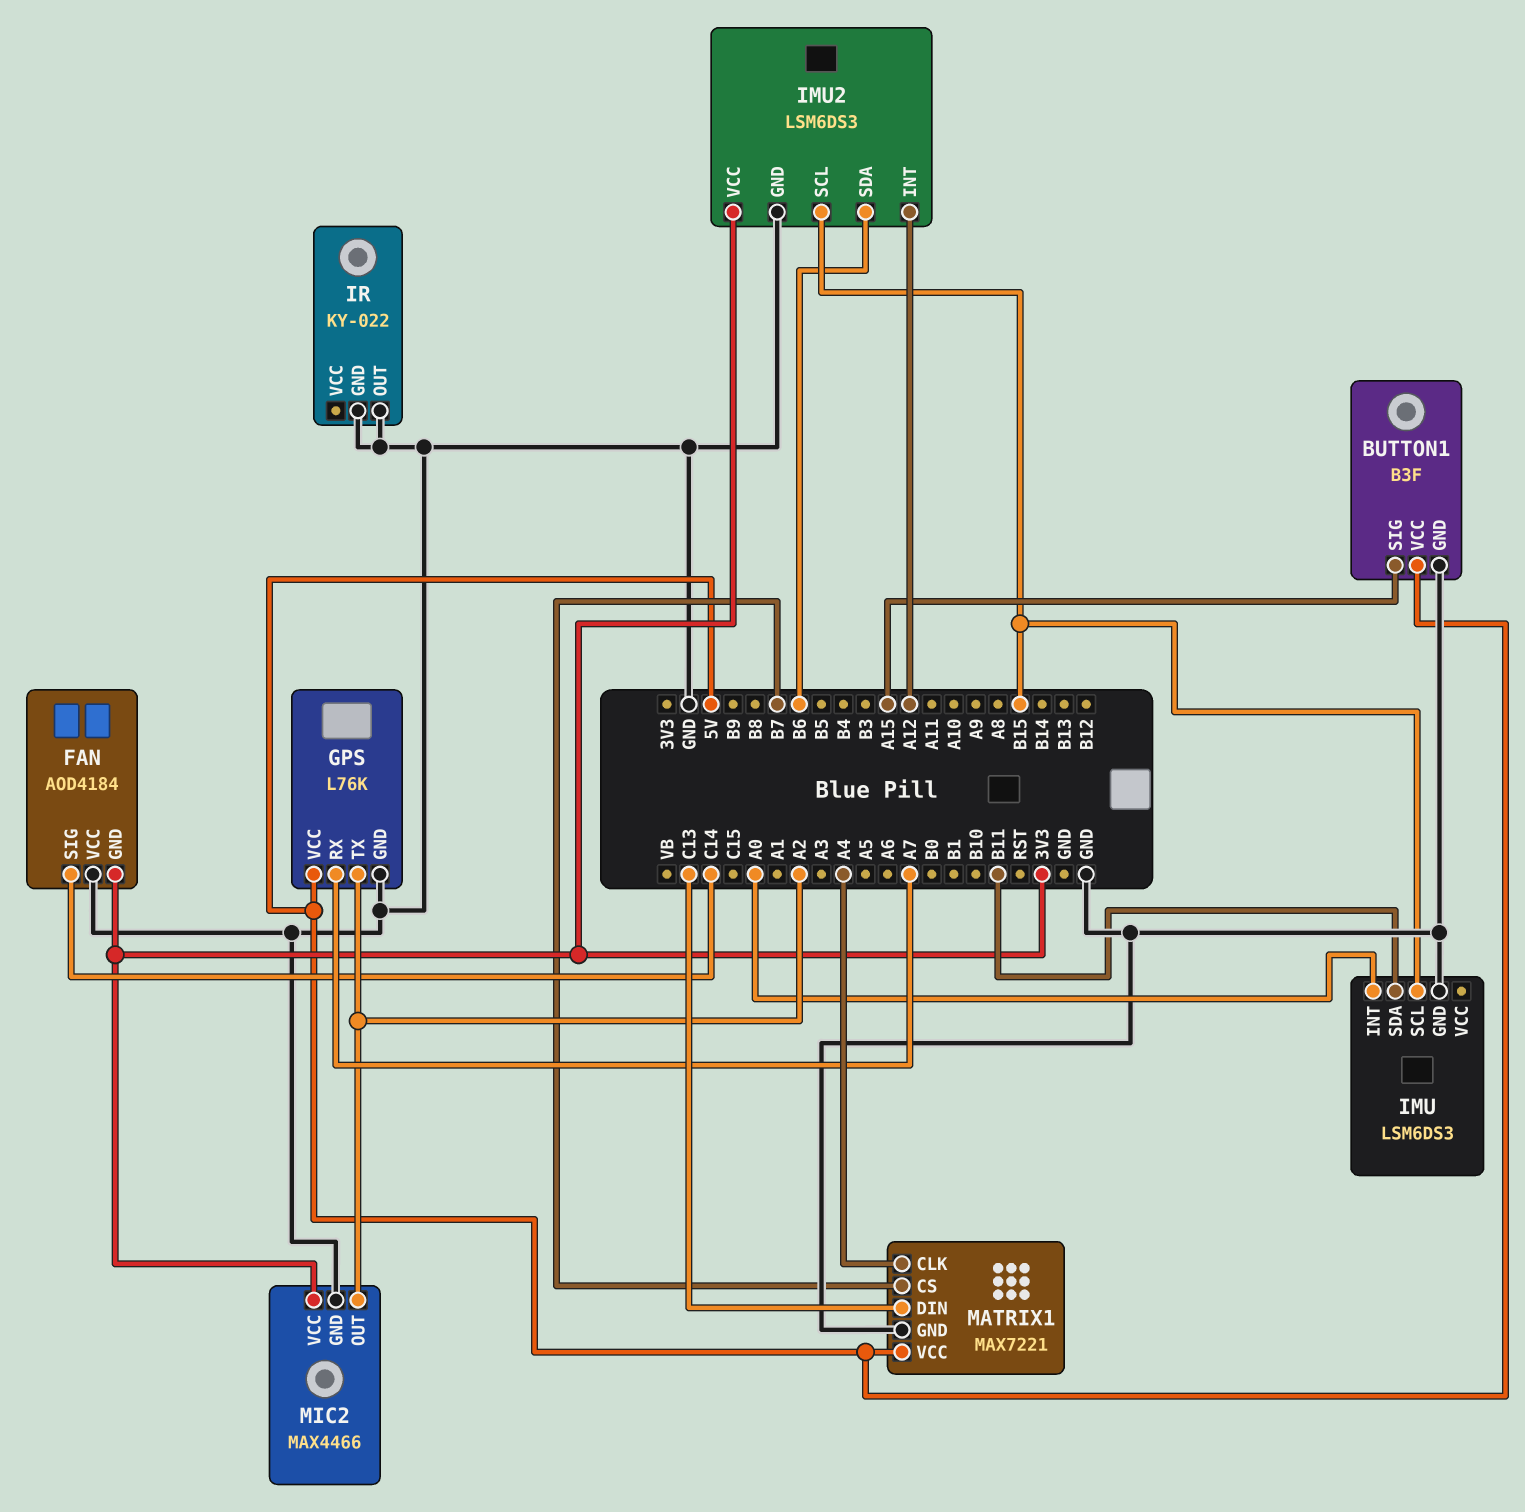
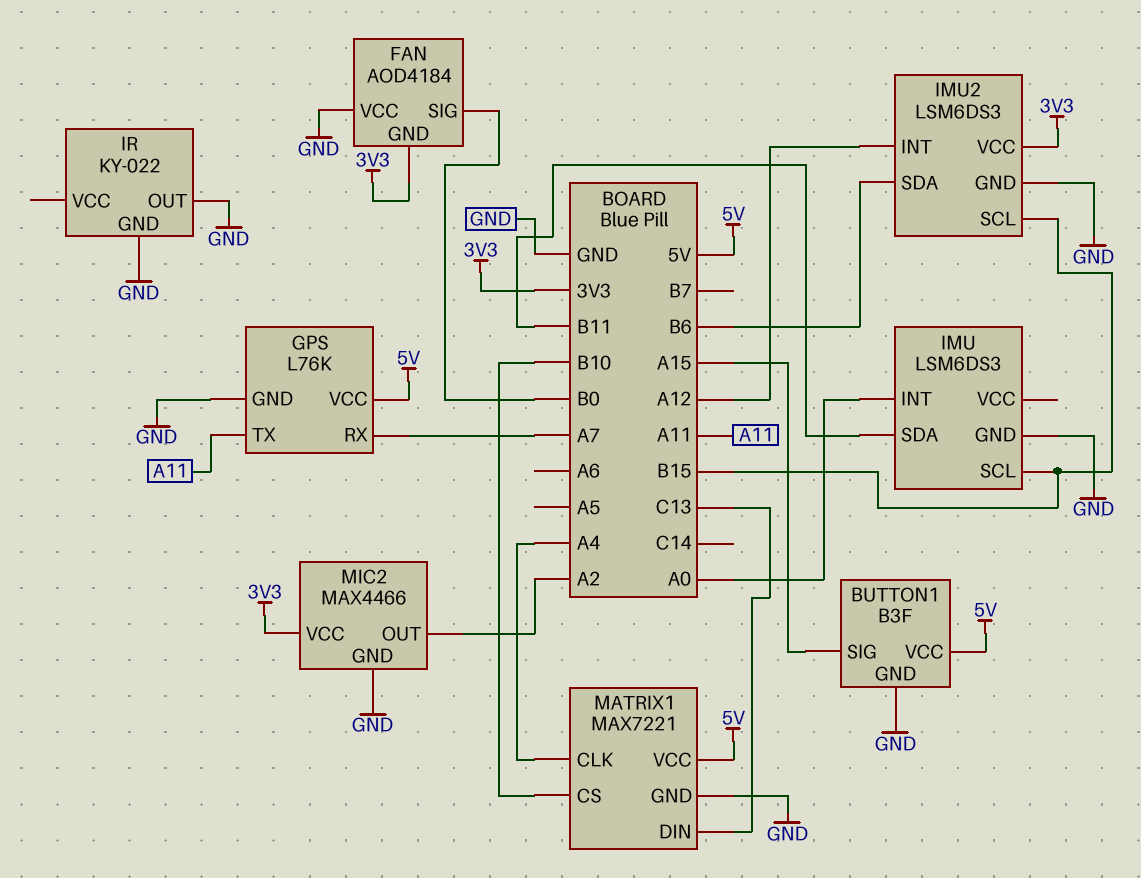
FAN pin SIG: C14 -> B0
GPS pin TX: A2 -> A11
MATRIX1 pin CS: B7 -> B10

